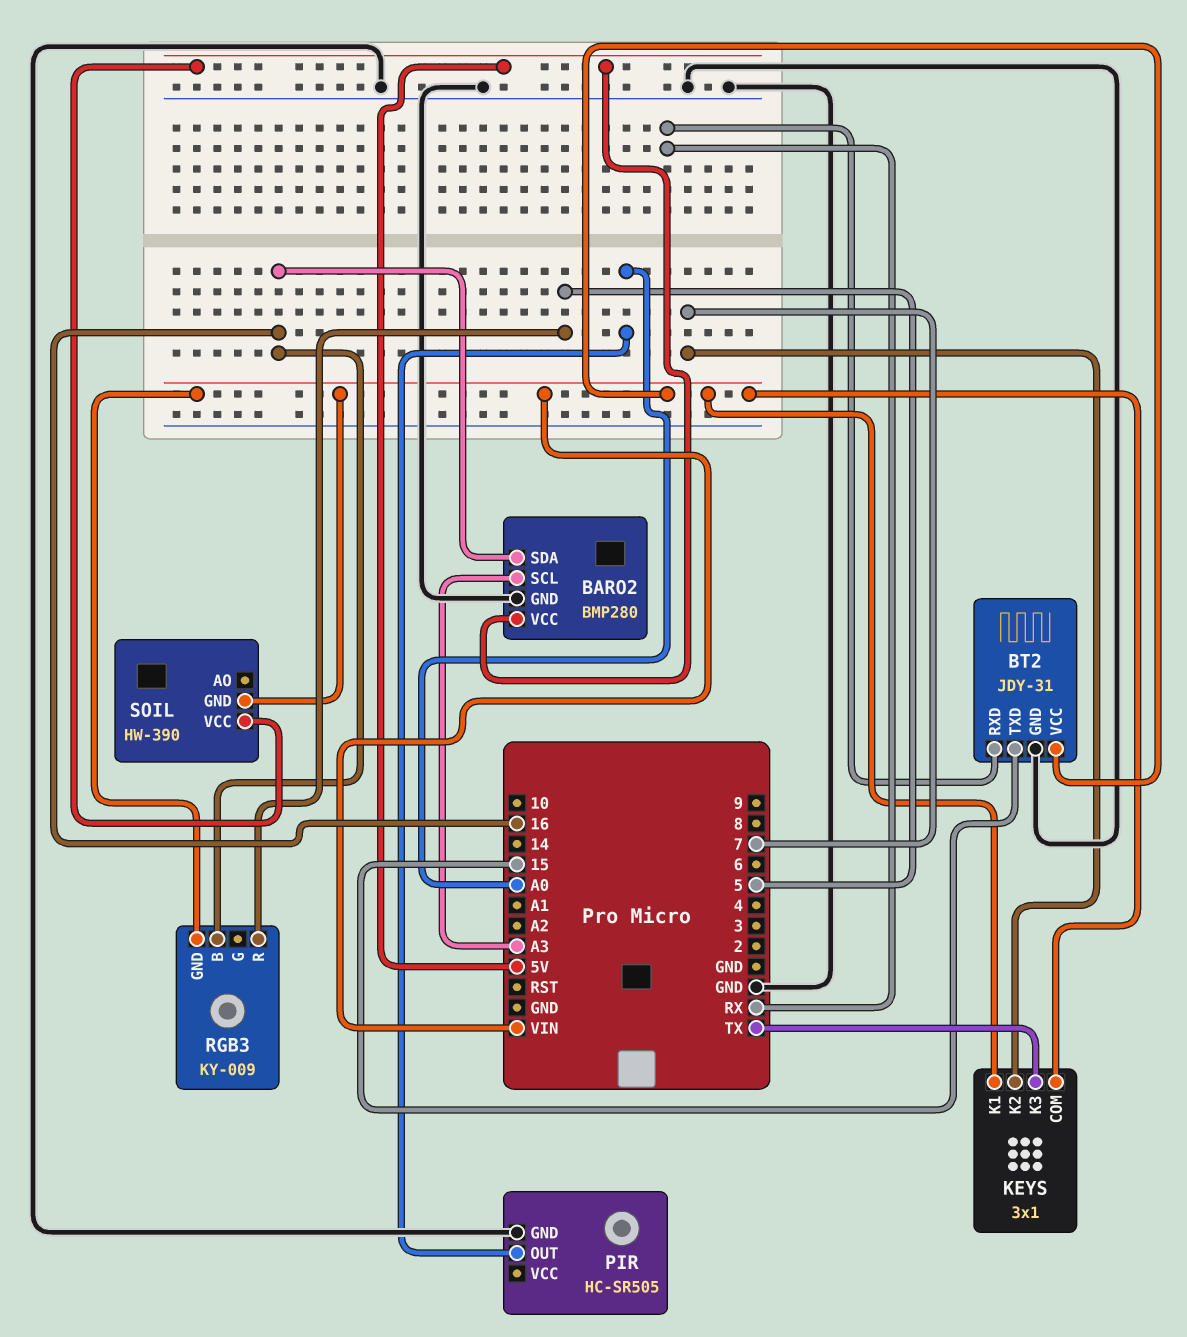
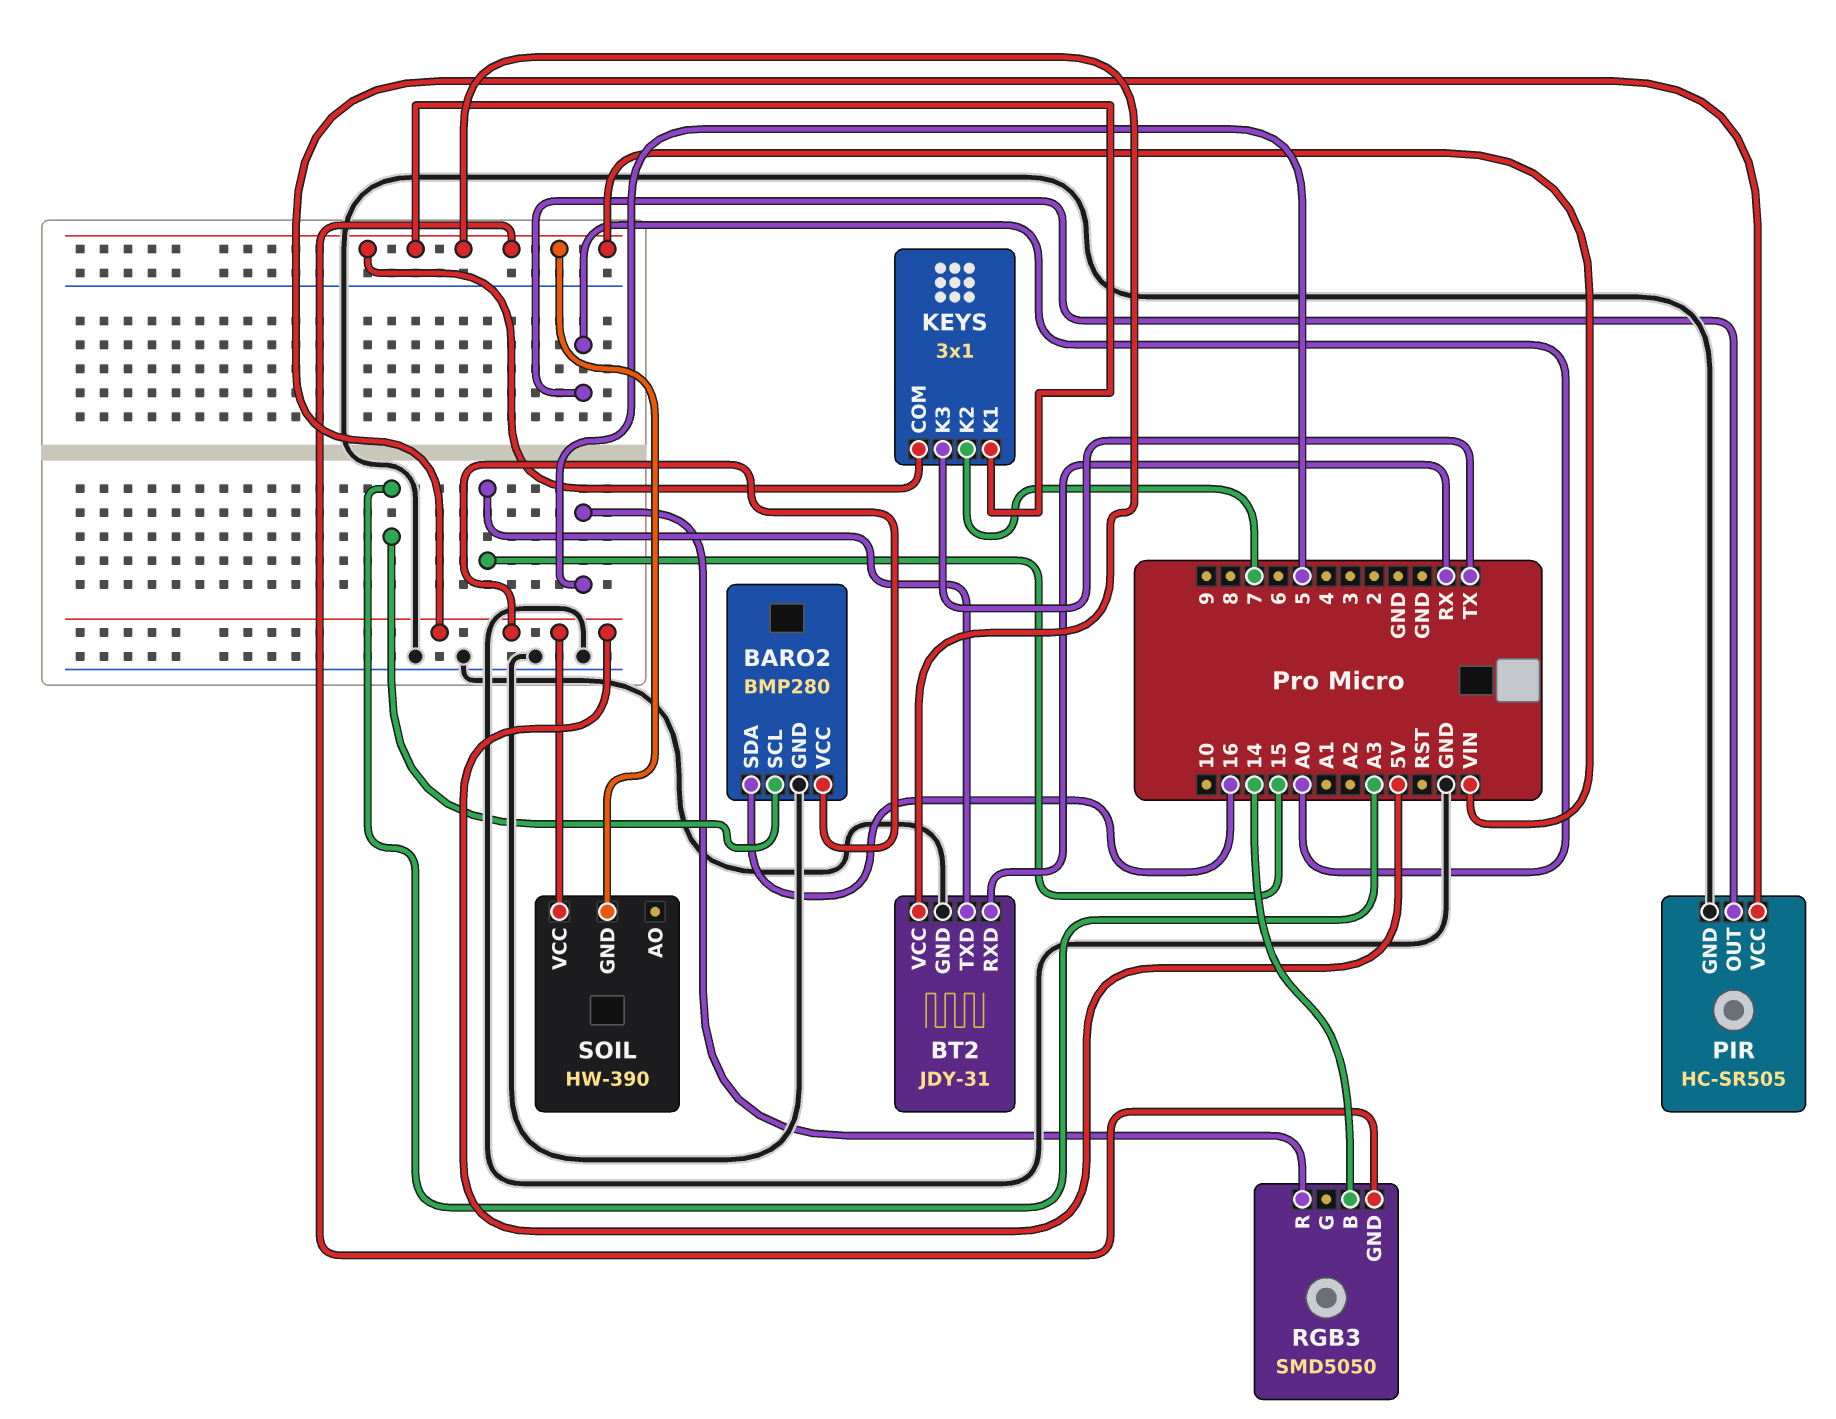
PIR pin VCC: none -> 5V
RGB3: KY-009 -> SMD5050
RGB3 pin B: 16 -> 14

